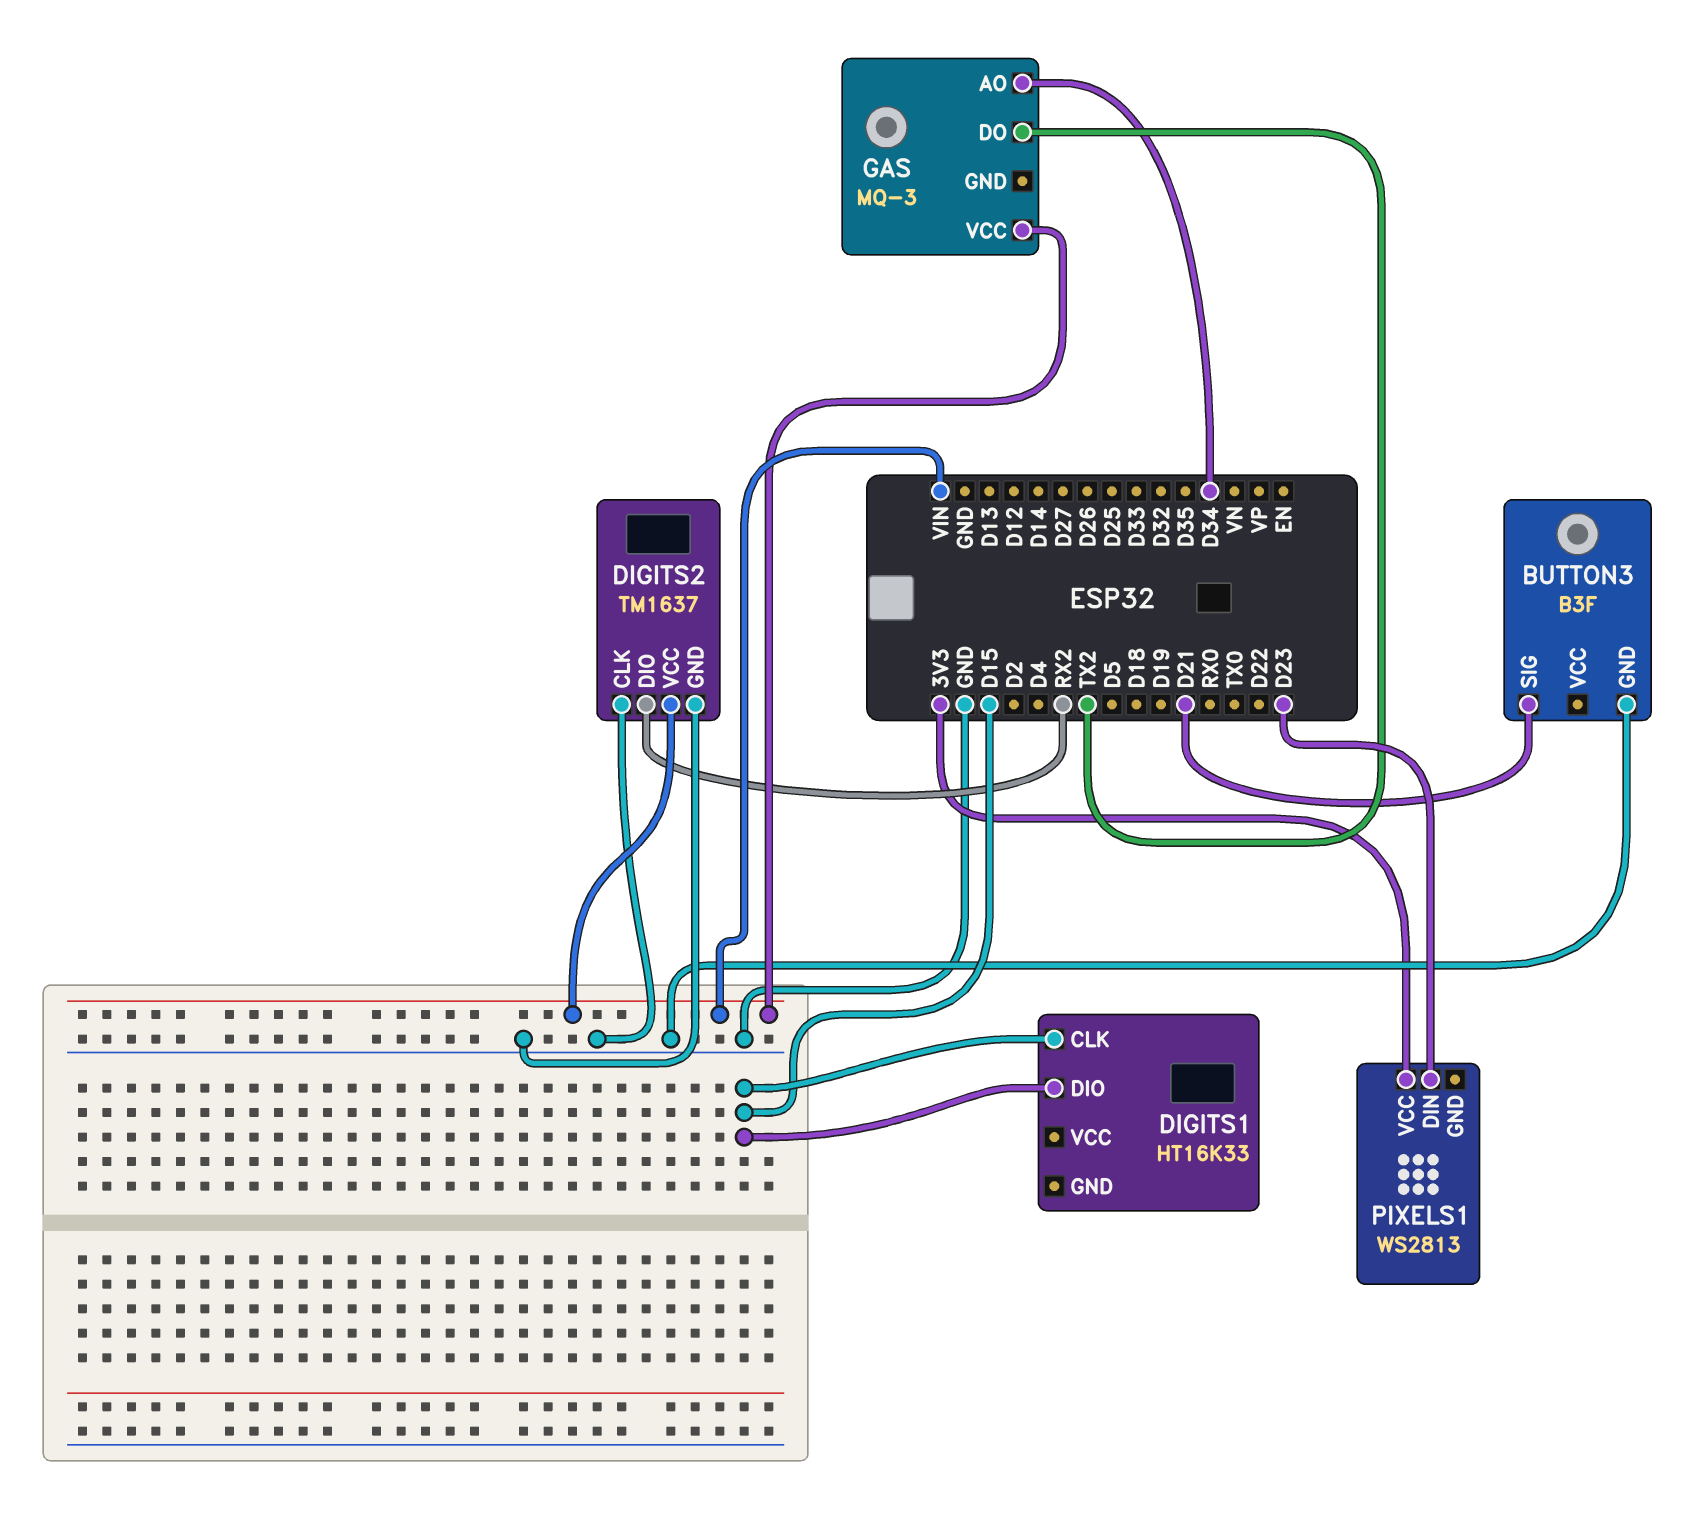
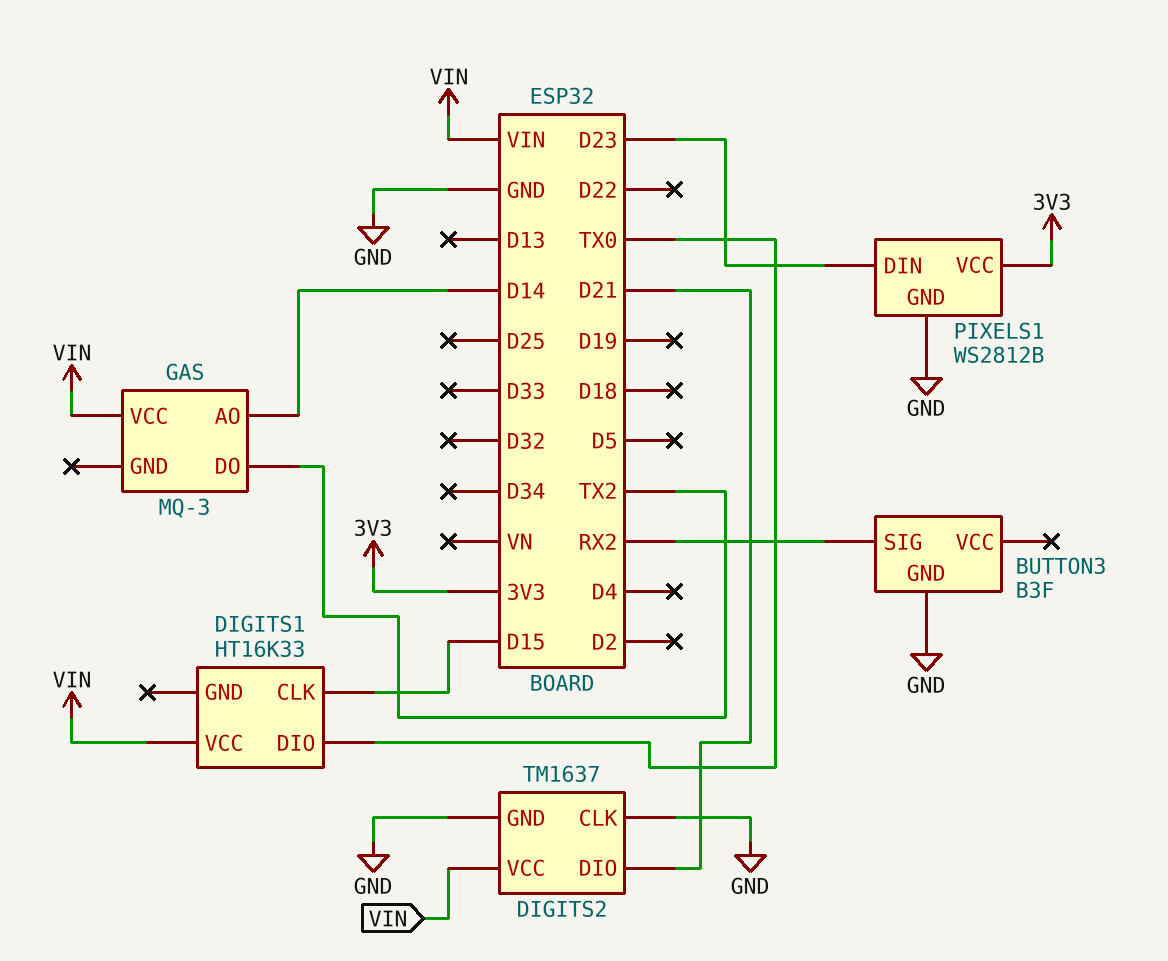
BUTTON3 pin SIG: D21 -> RX2
DIGITS1 pin DIO: D15 -> TX0
DIGITS1 pin VCC: none -> VIN
DIGITS2 pin DIO: RX2 -> D21
GAS pin AO: D34 -> D14
PIXELS1: WS2813 -> WS2812B
PIXELS1 pin GND: none -> GND

